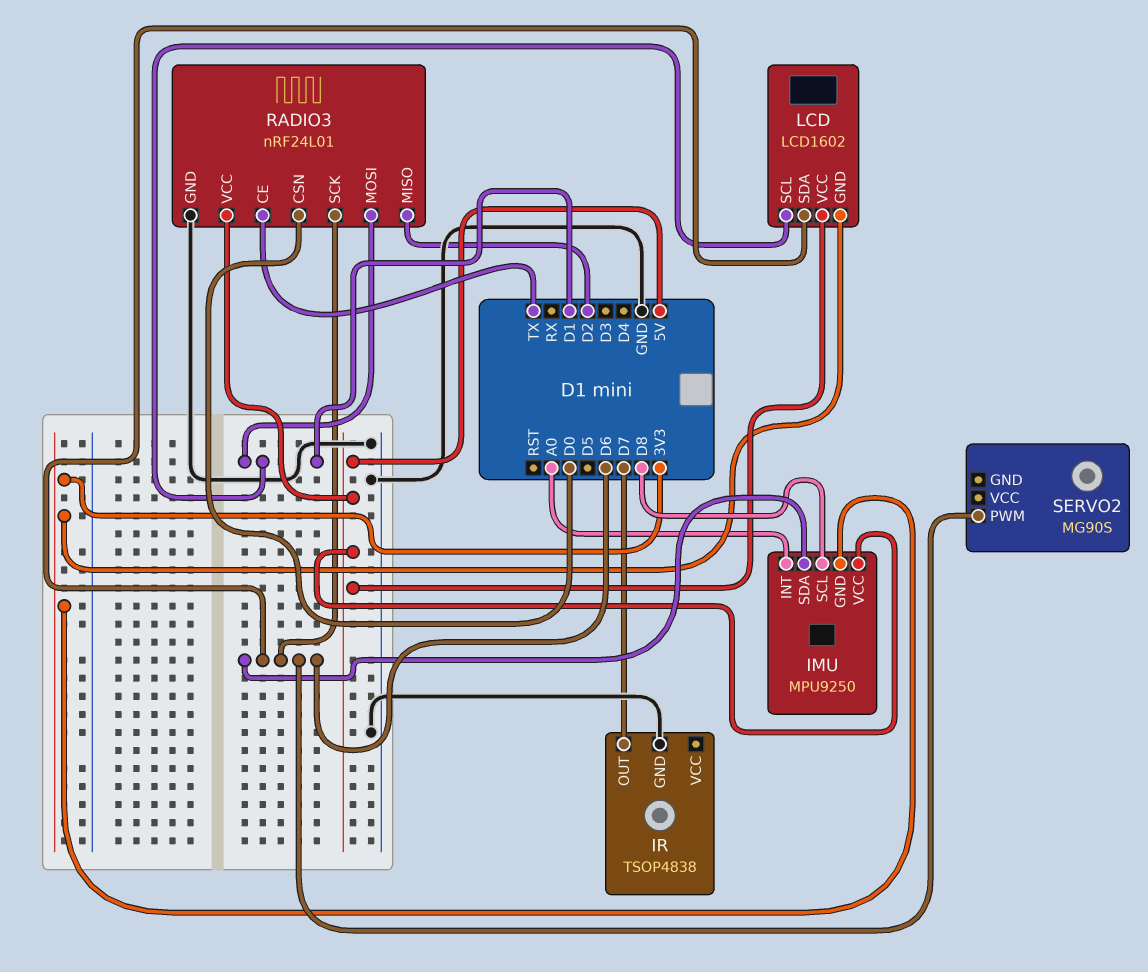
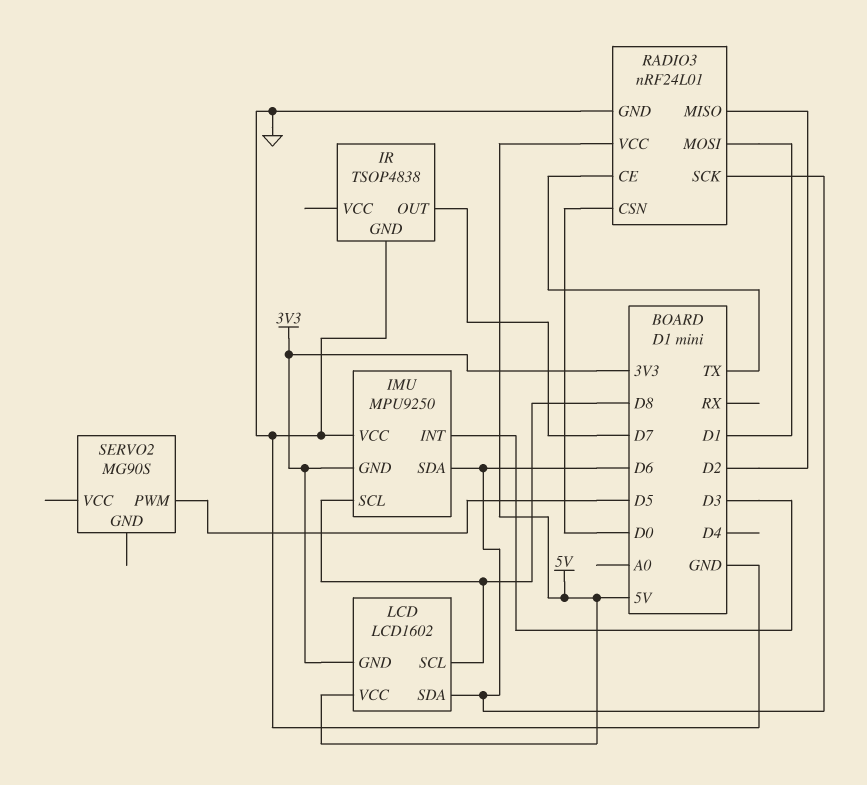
IMU pin INT: A0 -> D3
IMU pin VCC: 5V -> GND
LCD pin SCL: D1 -> D8
SERVO2 pin PWM: D6 -> D5

